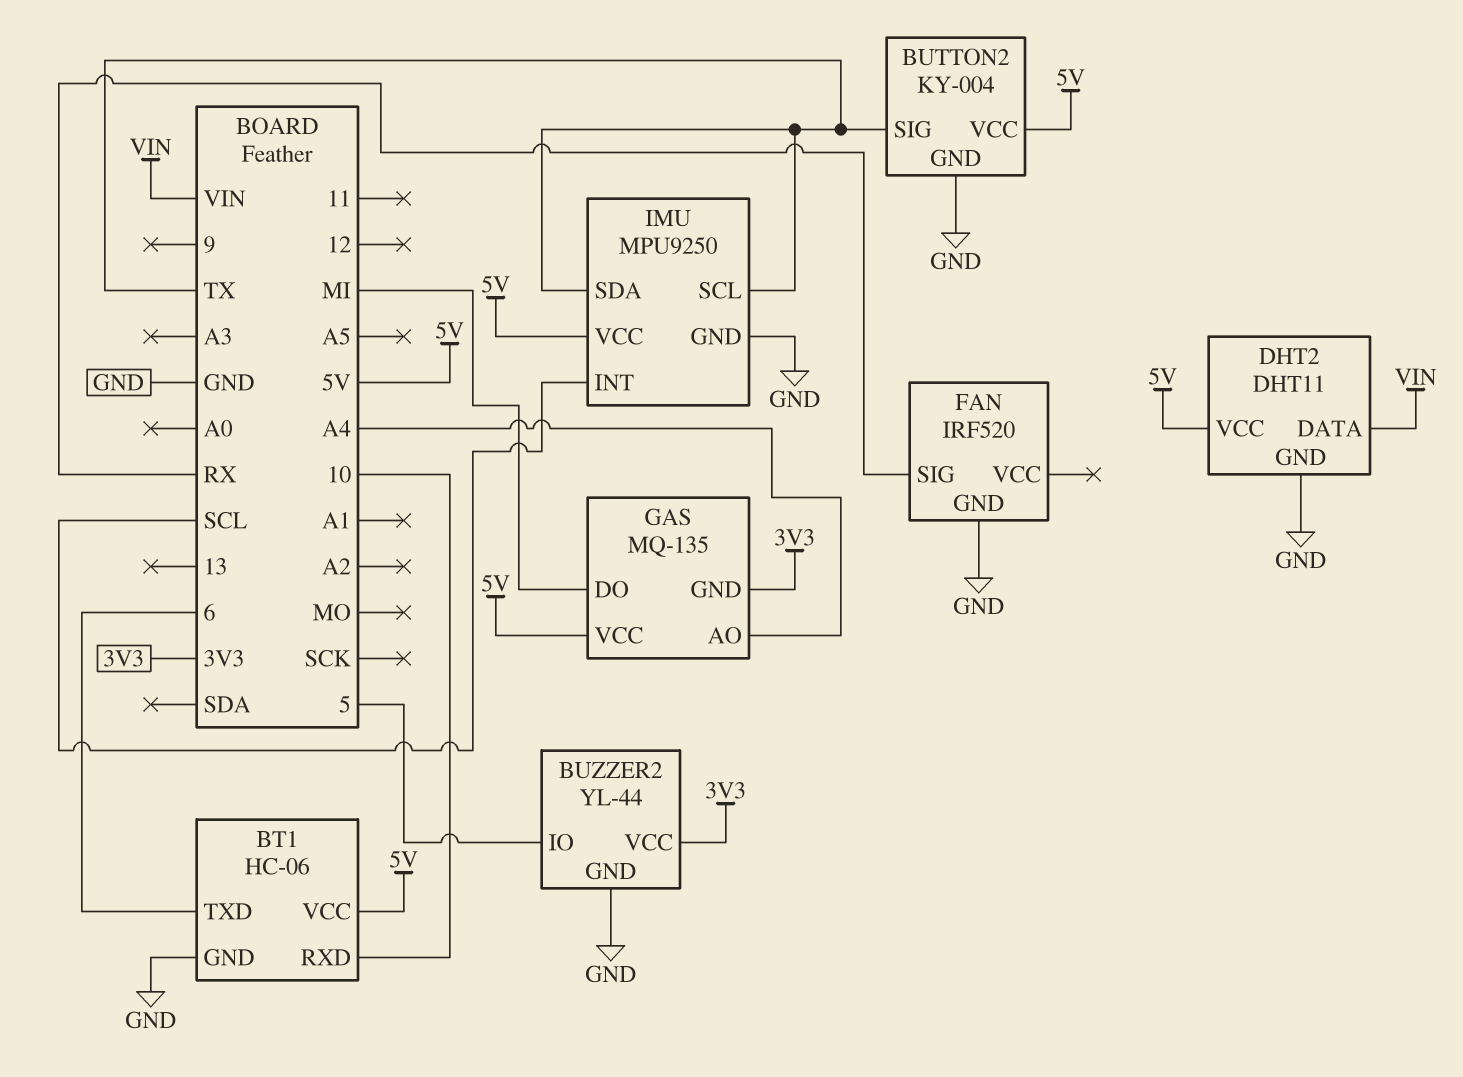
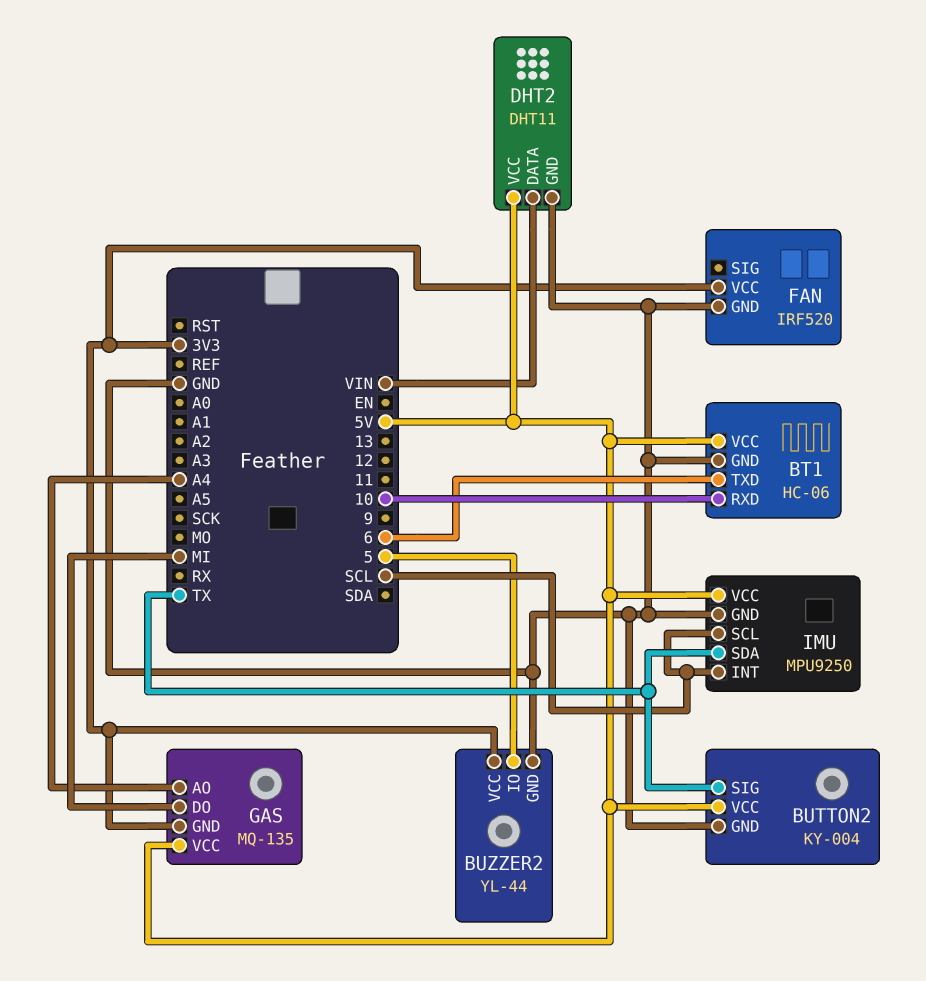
FAN pin SIG: RX -> none
FAN pin VCC: none -> 3V3
IMU pin SCL: TX -> SCL

